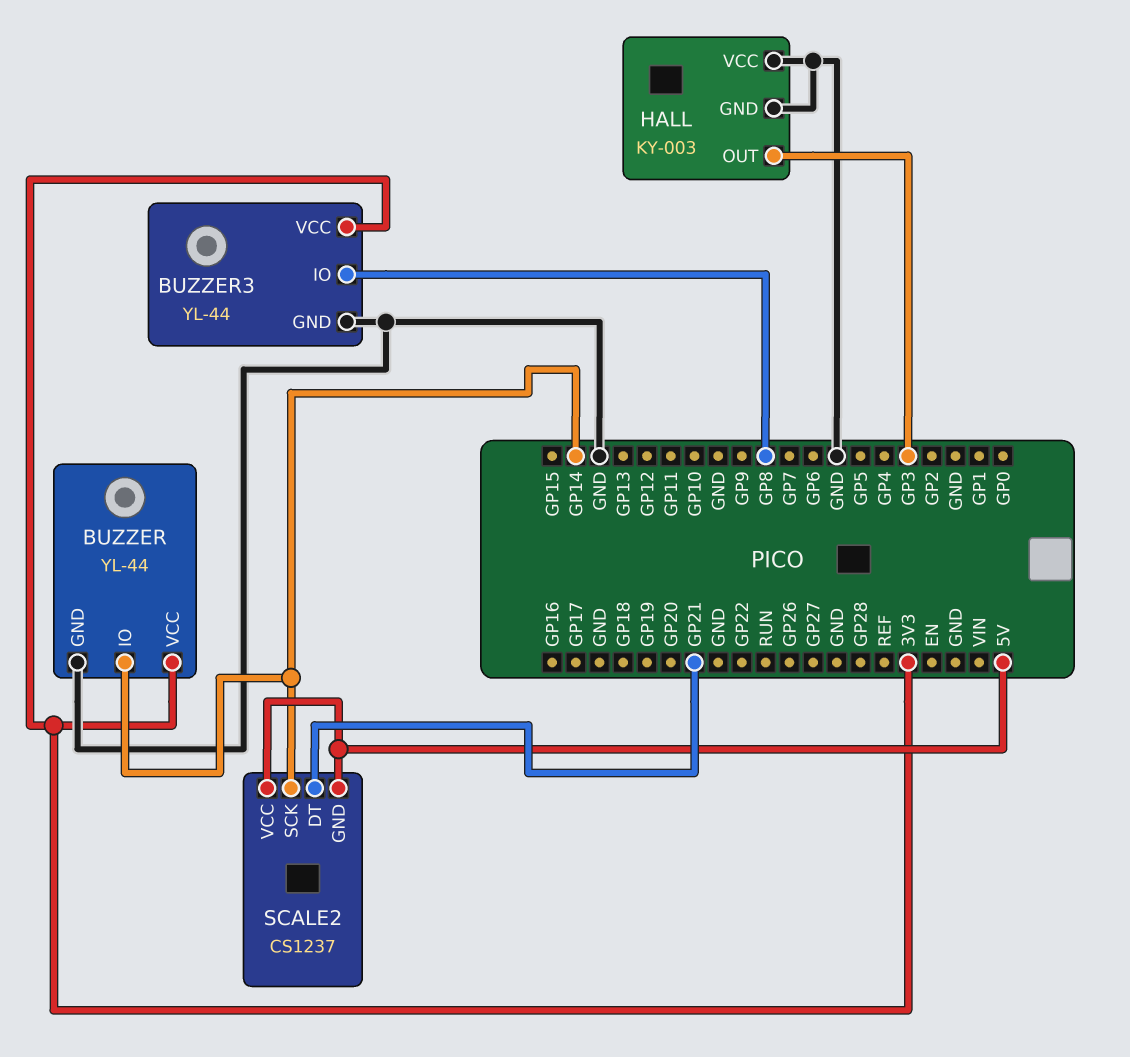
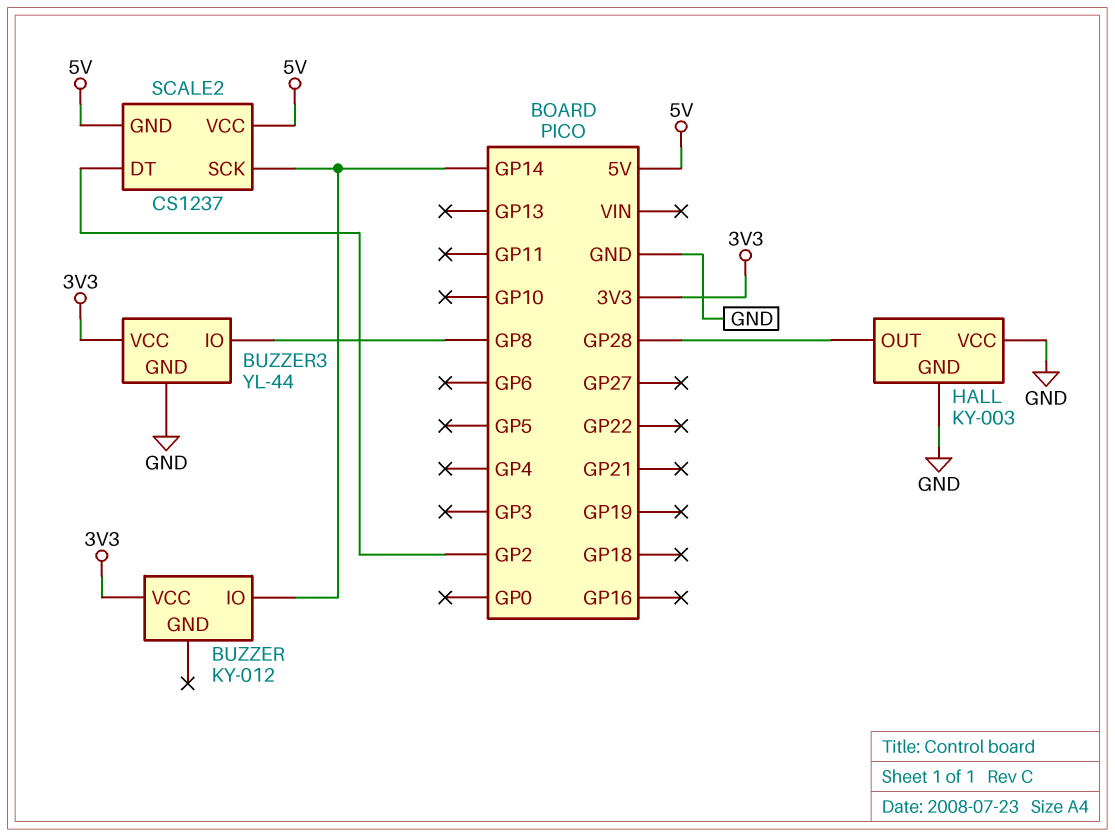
BUZZER: YL-44 -> KY-012
BUZZER pin GND: GND -> none
HALL pin OUT: GP3 -> GP28
SCALE2 pin DT: GP21 -> GP2

